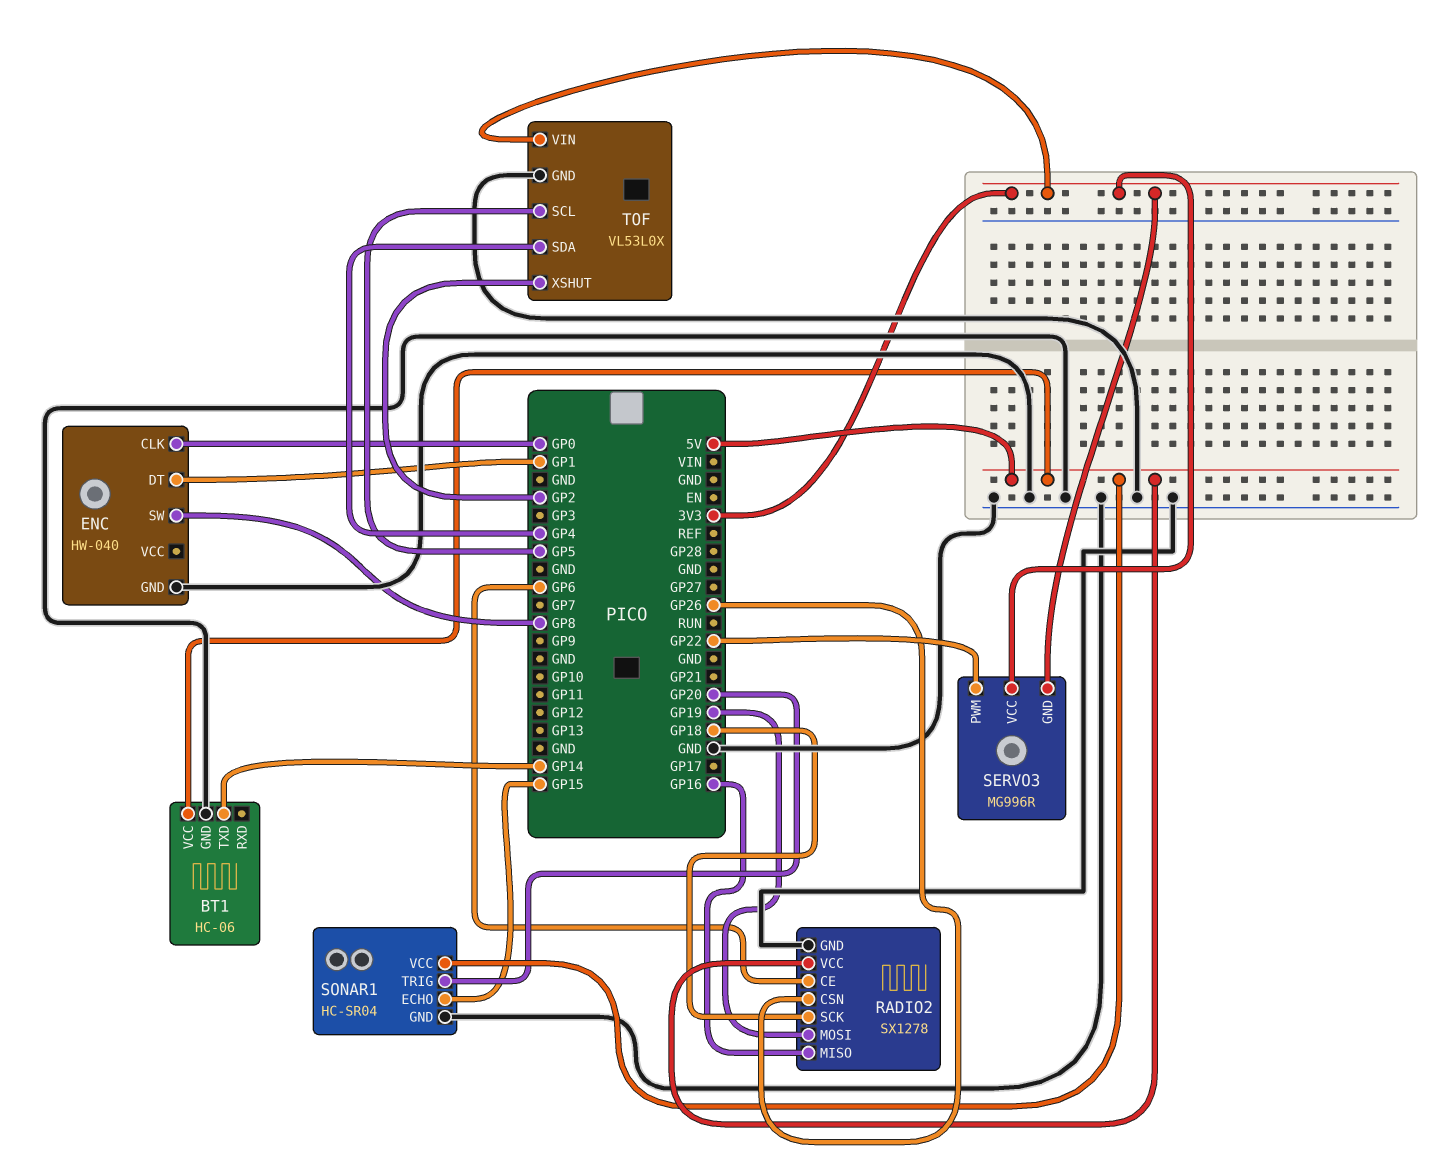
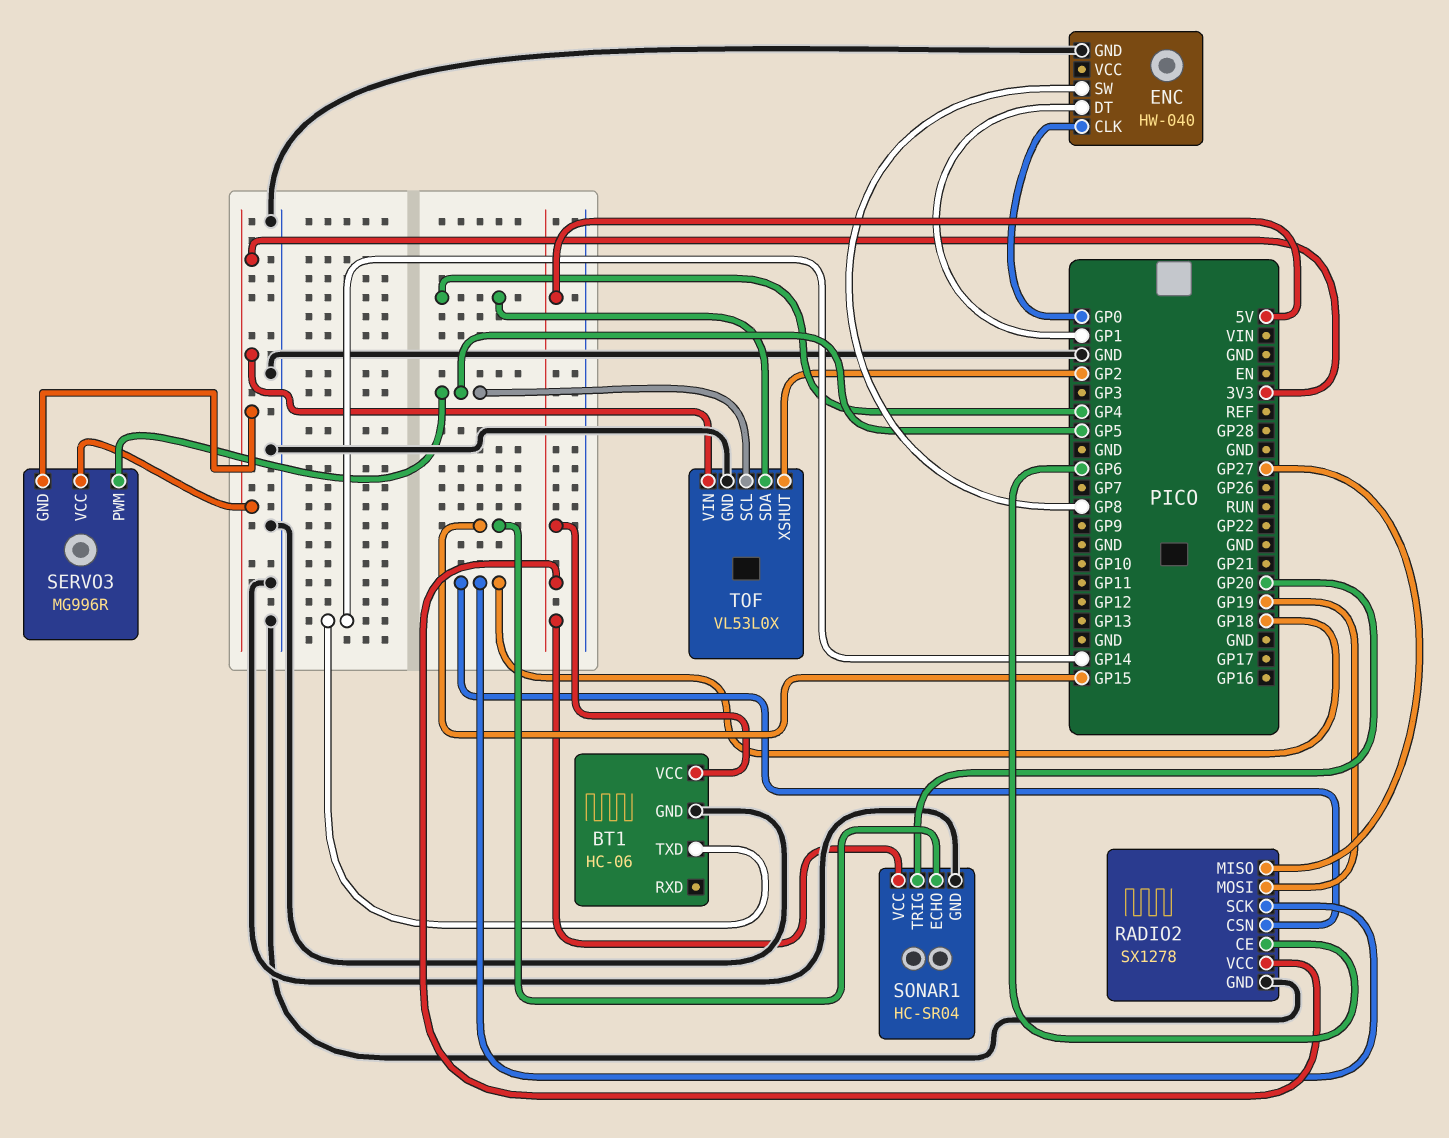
RADIO2 pin CSN: GP26 -> GP18
RADIO2 pin MISO: GP16 -> GP27
SERVO3 pin PWM: GP22 -> GP5

